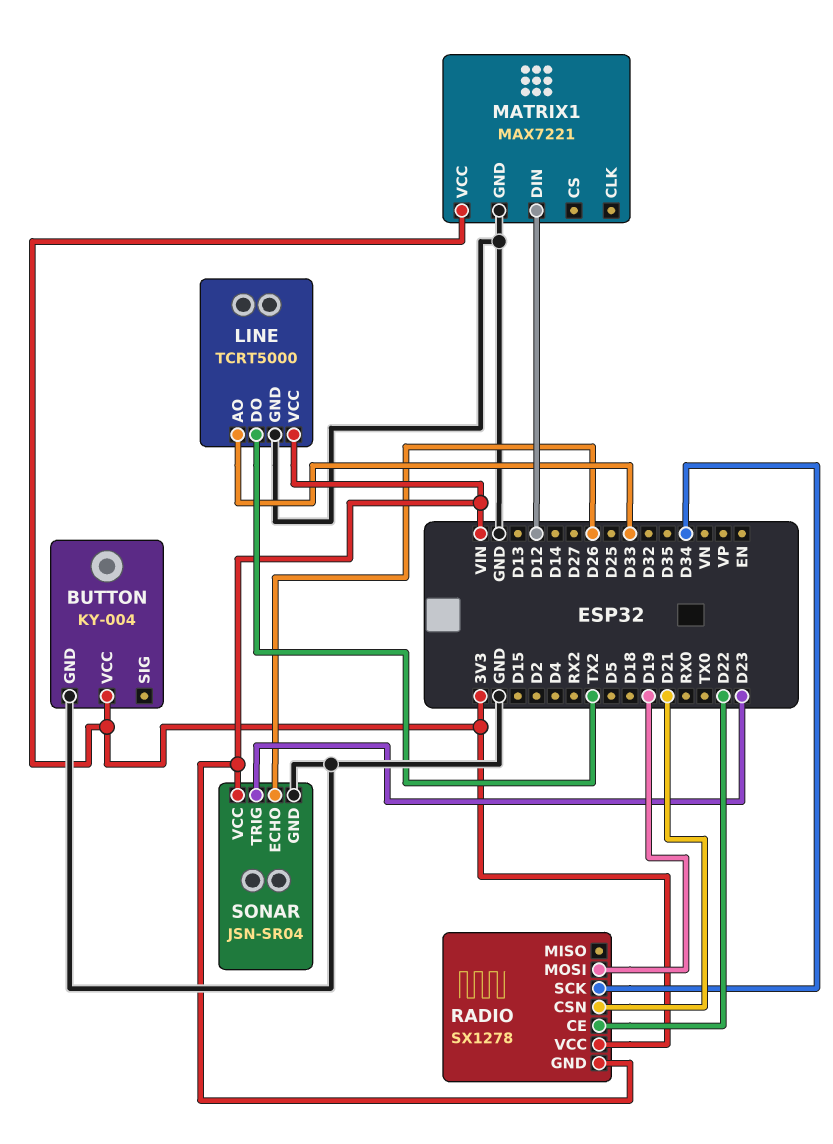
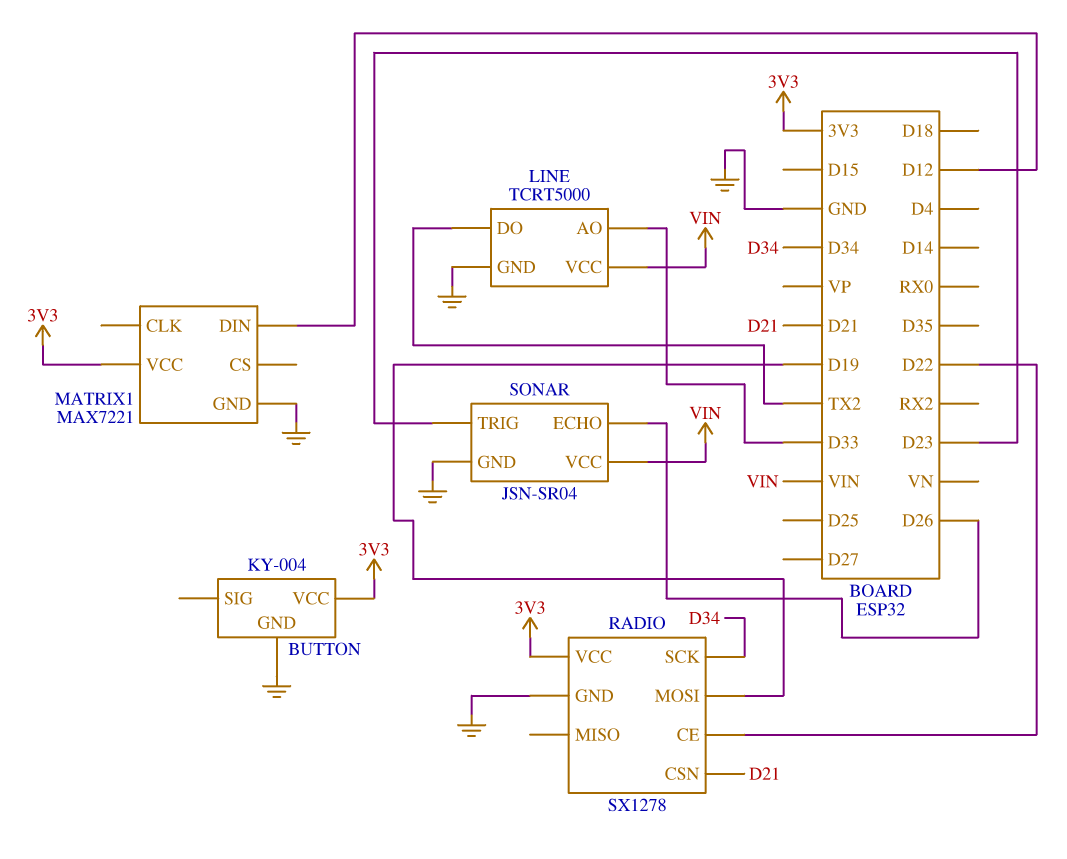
RADIO pin GND: VIN -> GND

